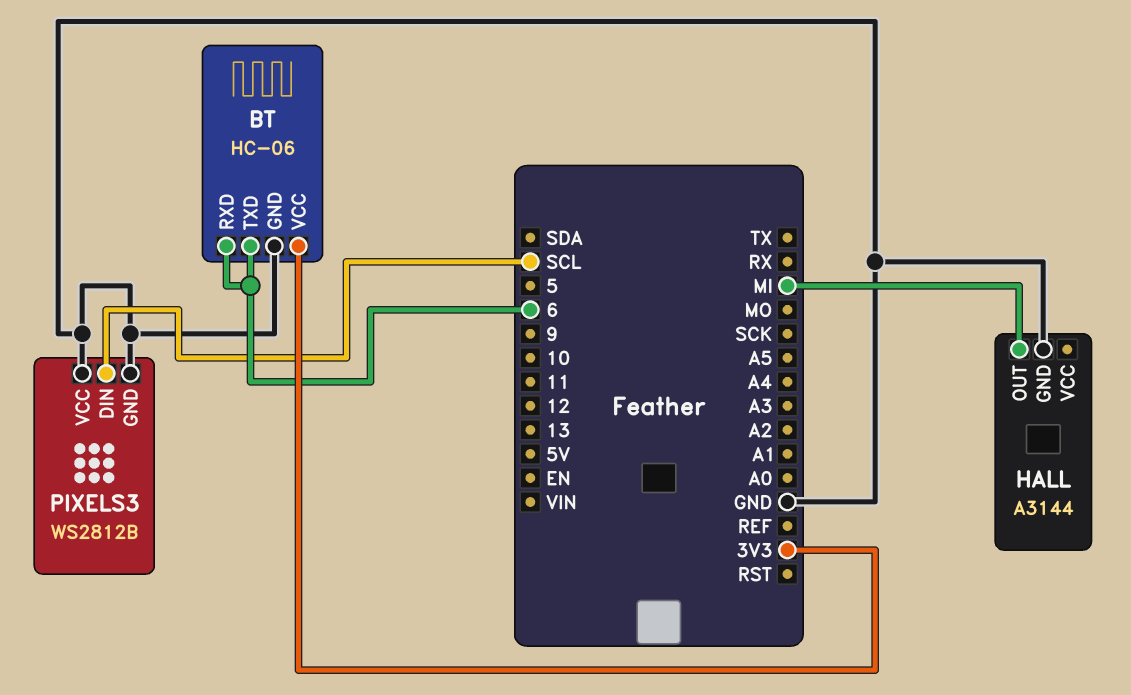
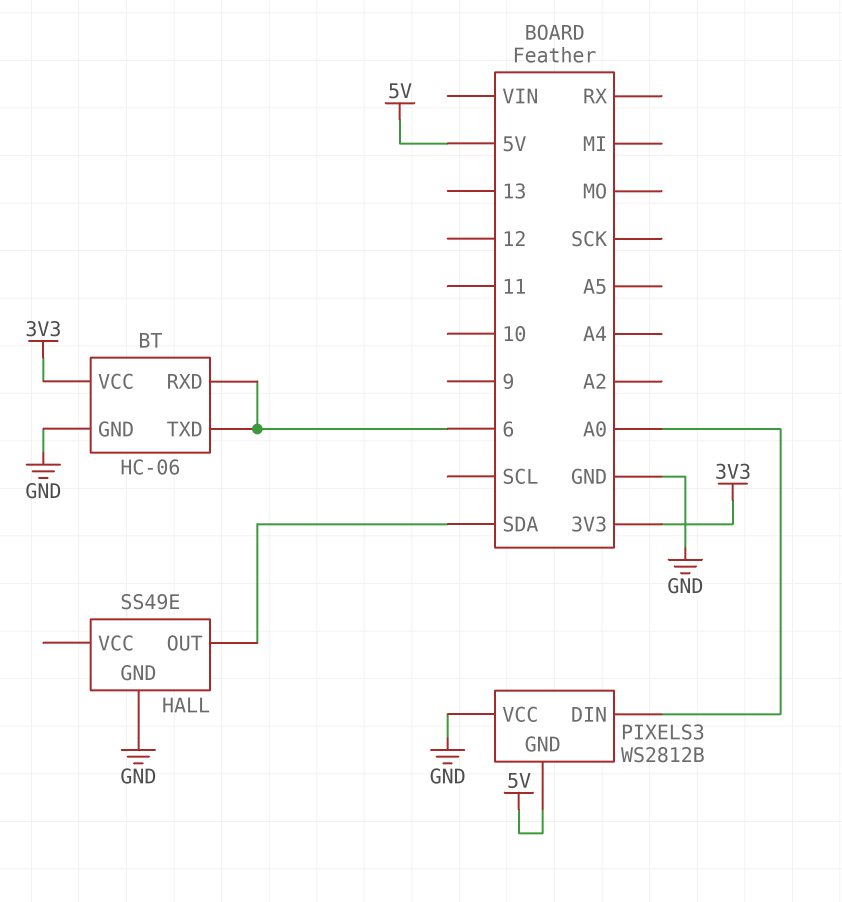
HALL: A3144 -> SS49E
HALL pin OUT: MI -> SDA
PIXELS3 pin DIN: SCL -> A0
PIXELS3 pin GND: GND -> 5V

